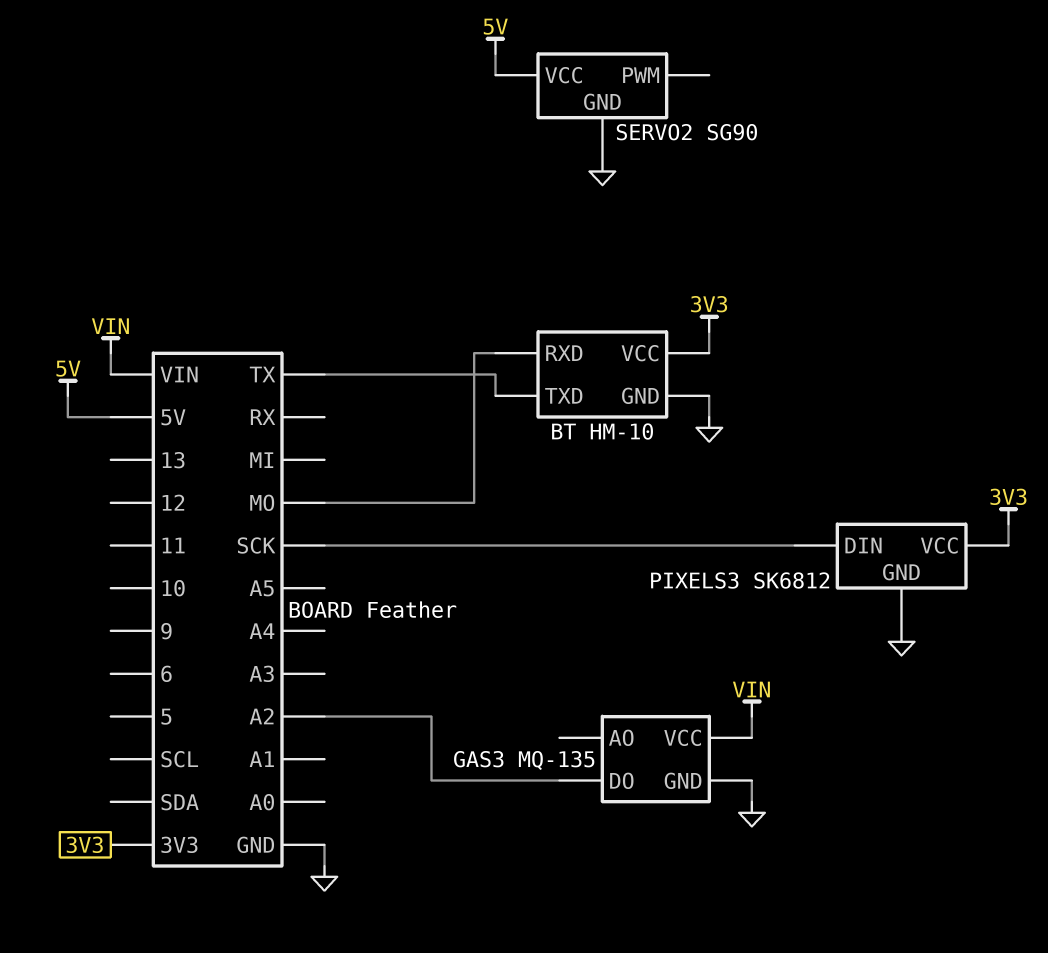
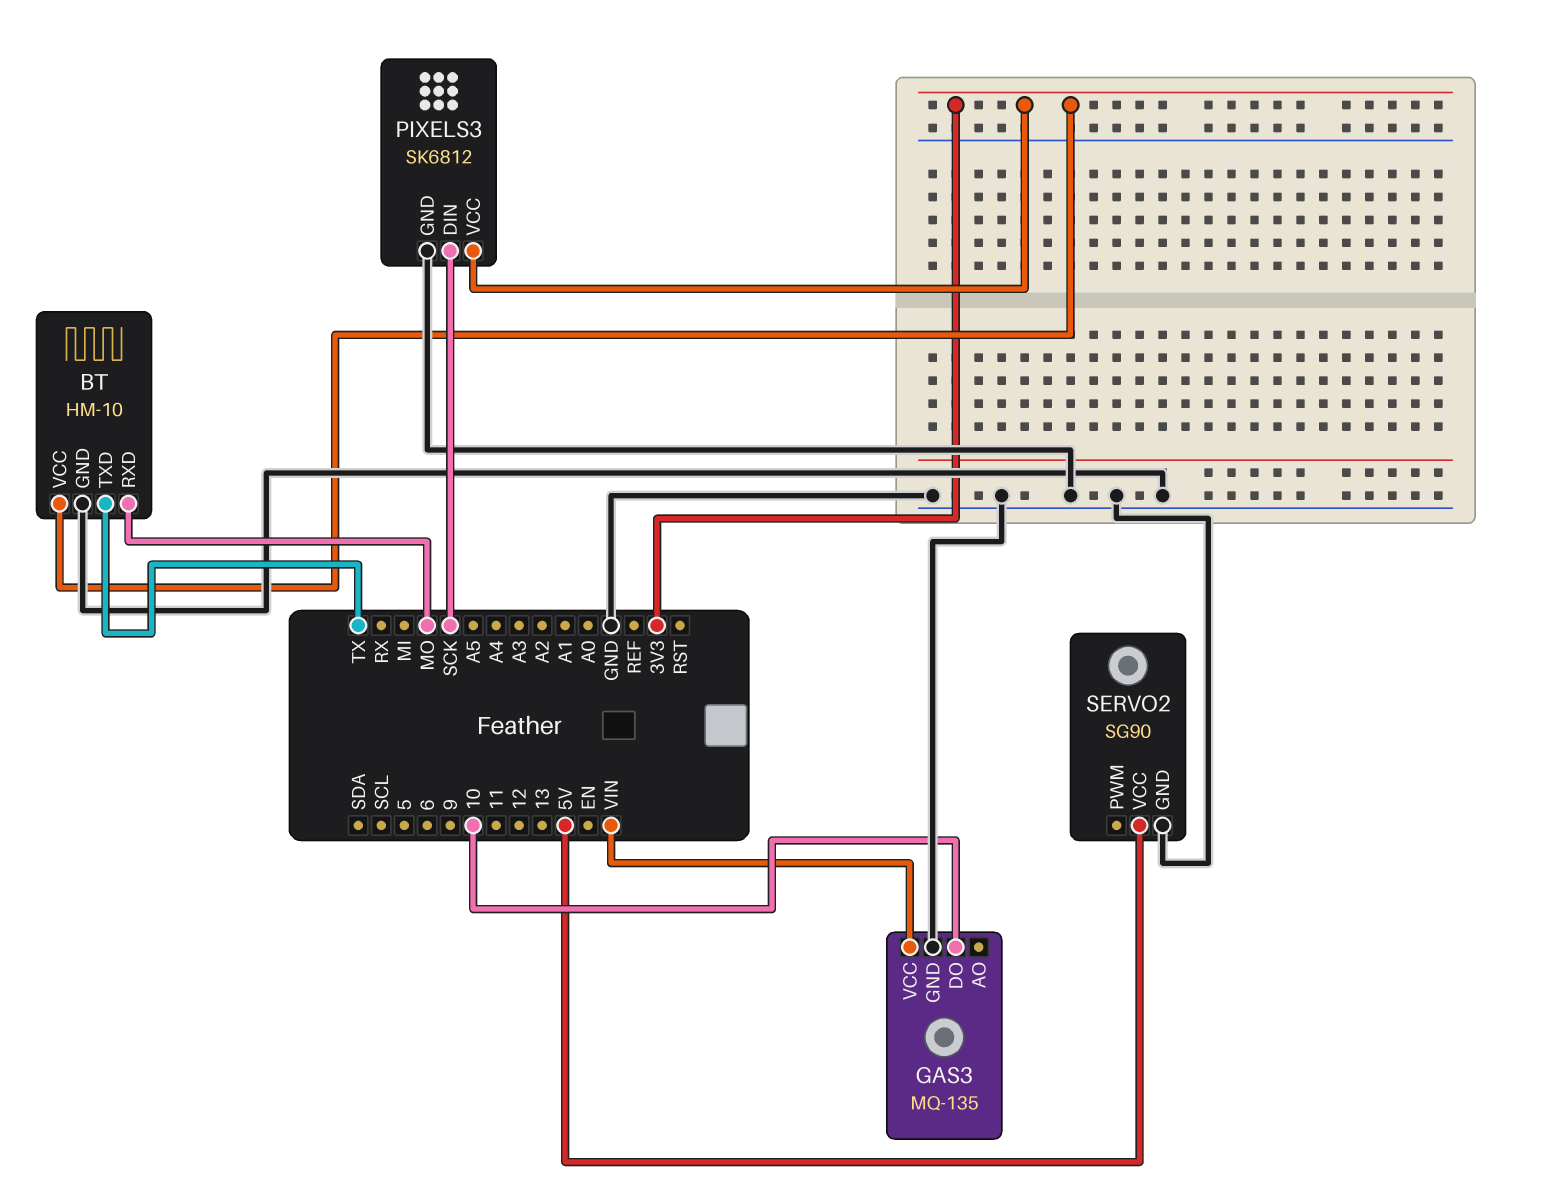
GAS3 pin DO: A2 -> 10

